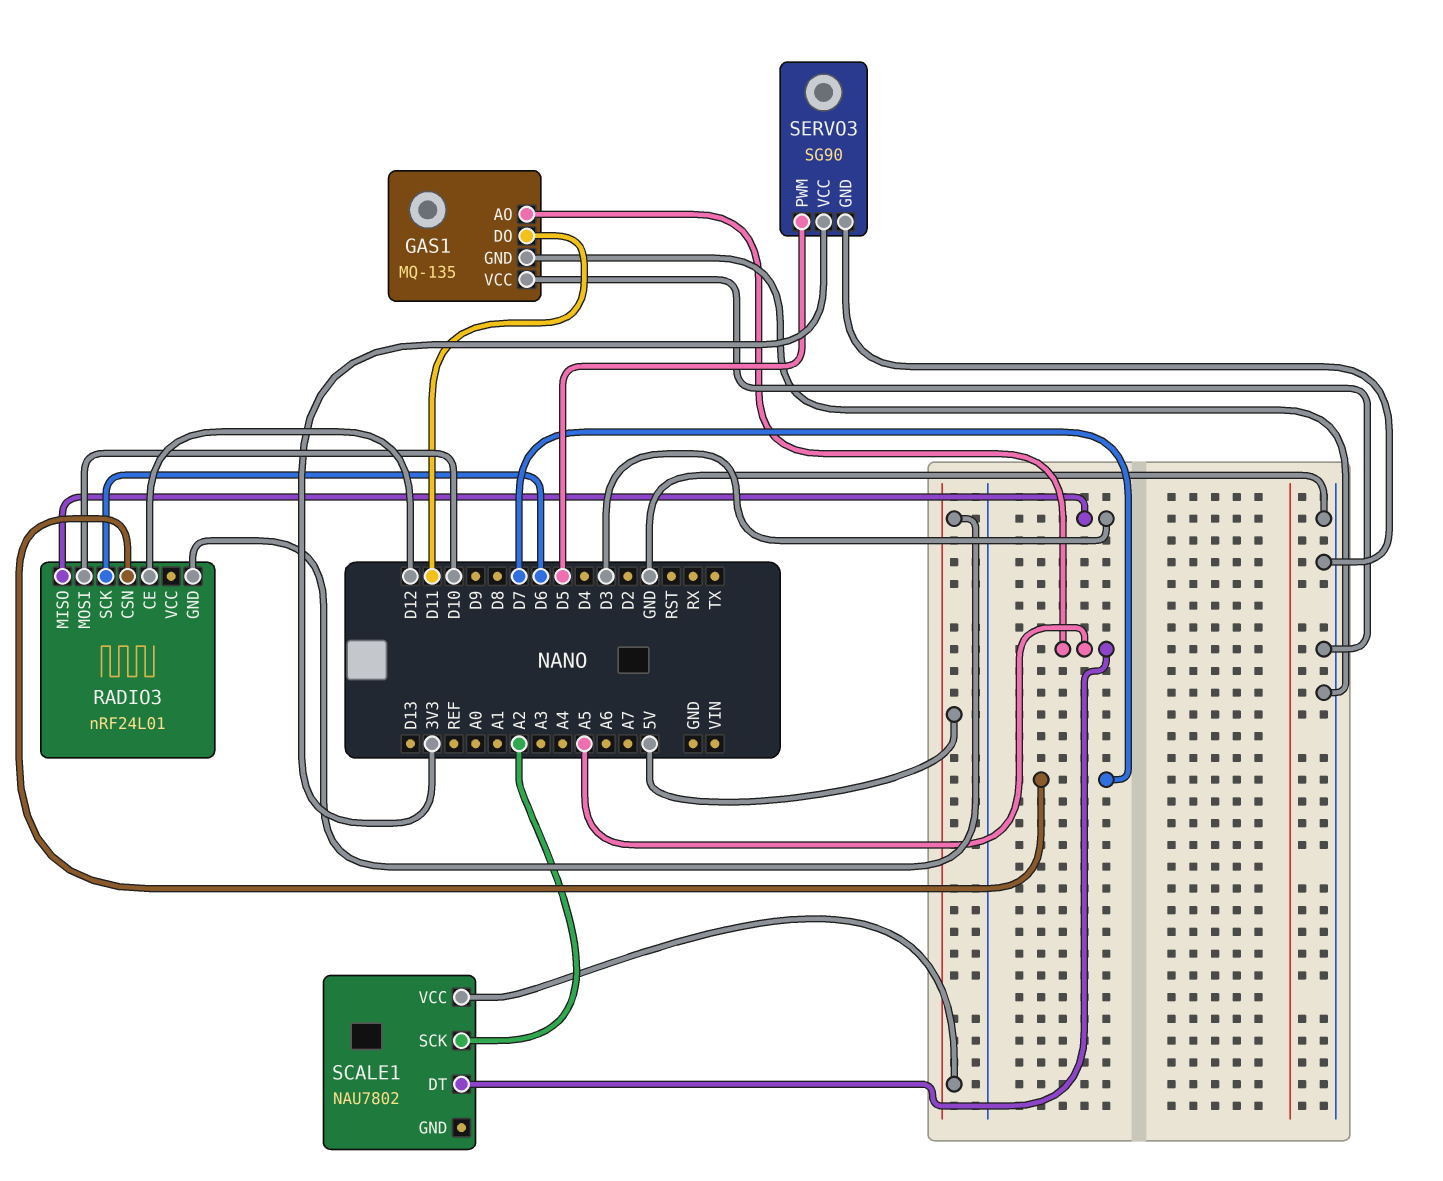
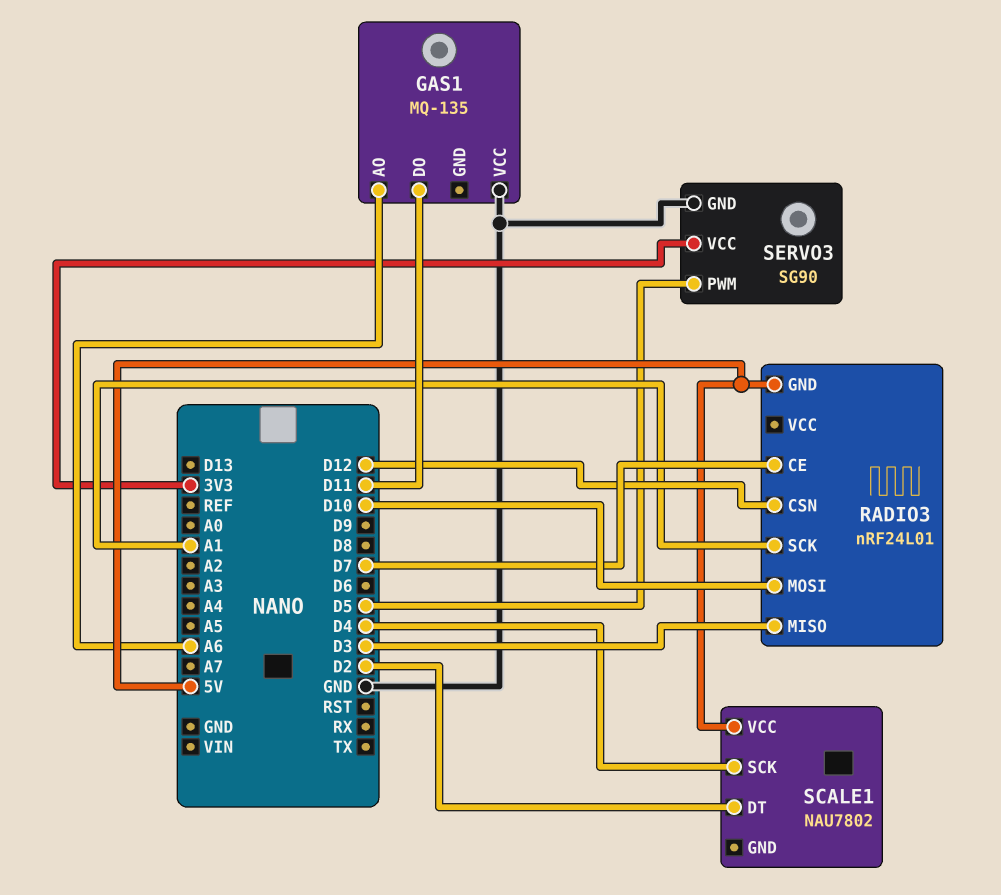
GAS1 pin AO: A5 -> A6
GAS1 pin GND: GND -> none
RADIO3 pin CE: D12 -> D7
RADIO3 pin CSN: D7 -> D12
RADIO3 pin SCK: D6 -> A1
SCALE1 pin DT: A5 -> D2
SCALE1 pin SCK: A2 -> D4

